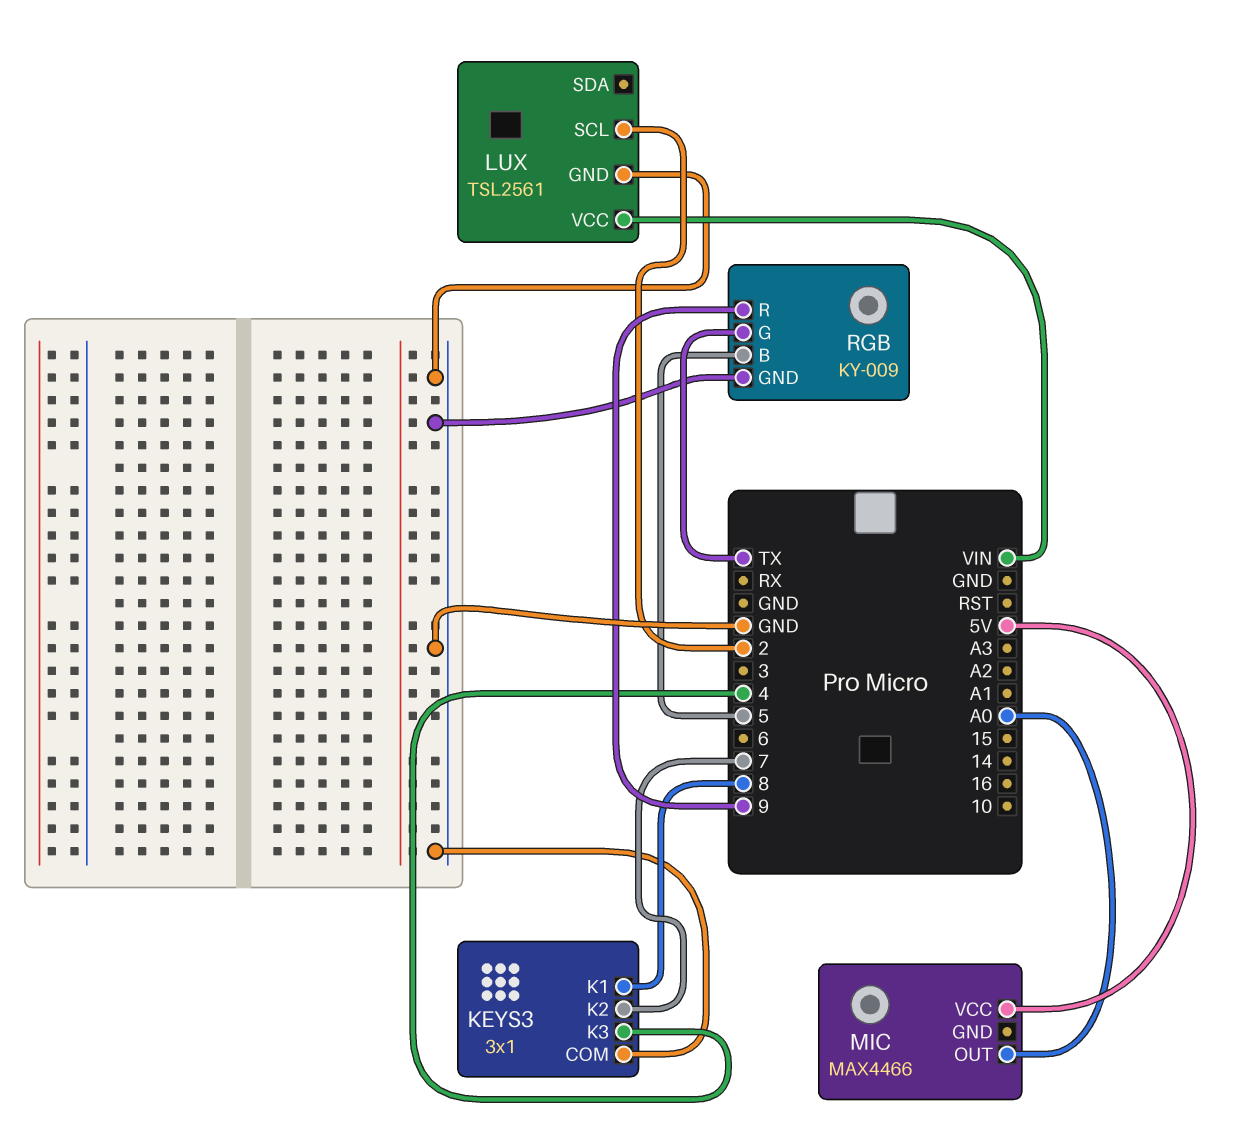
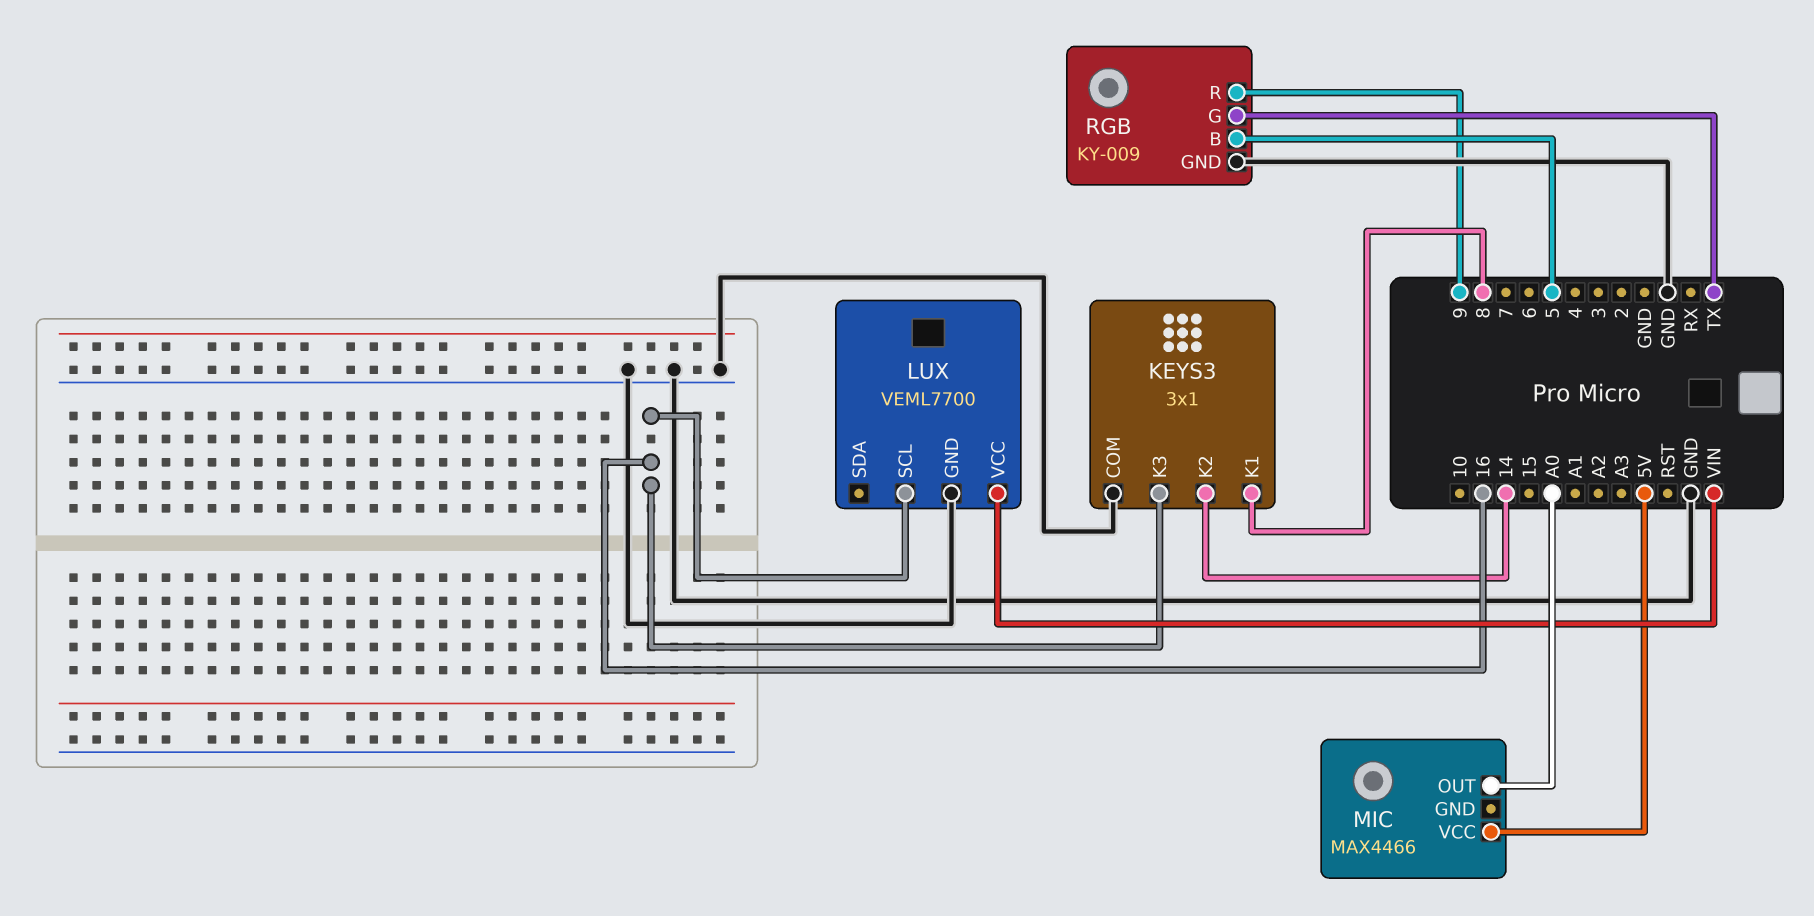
KEYS3 pin K2: 7 -> 14
KEYS3 pin K3: 4 -> 16
LUX: TSL2561 -> VEML7700
LUX pin SCL: 2 -> 16

